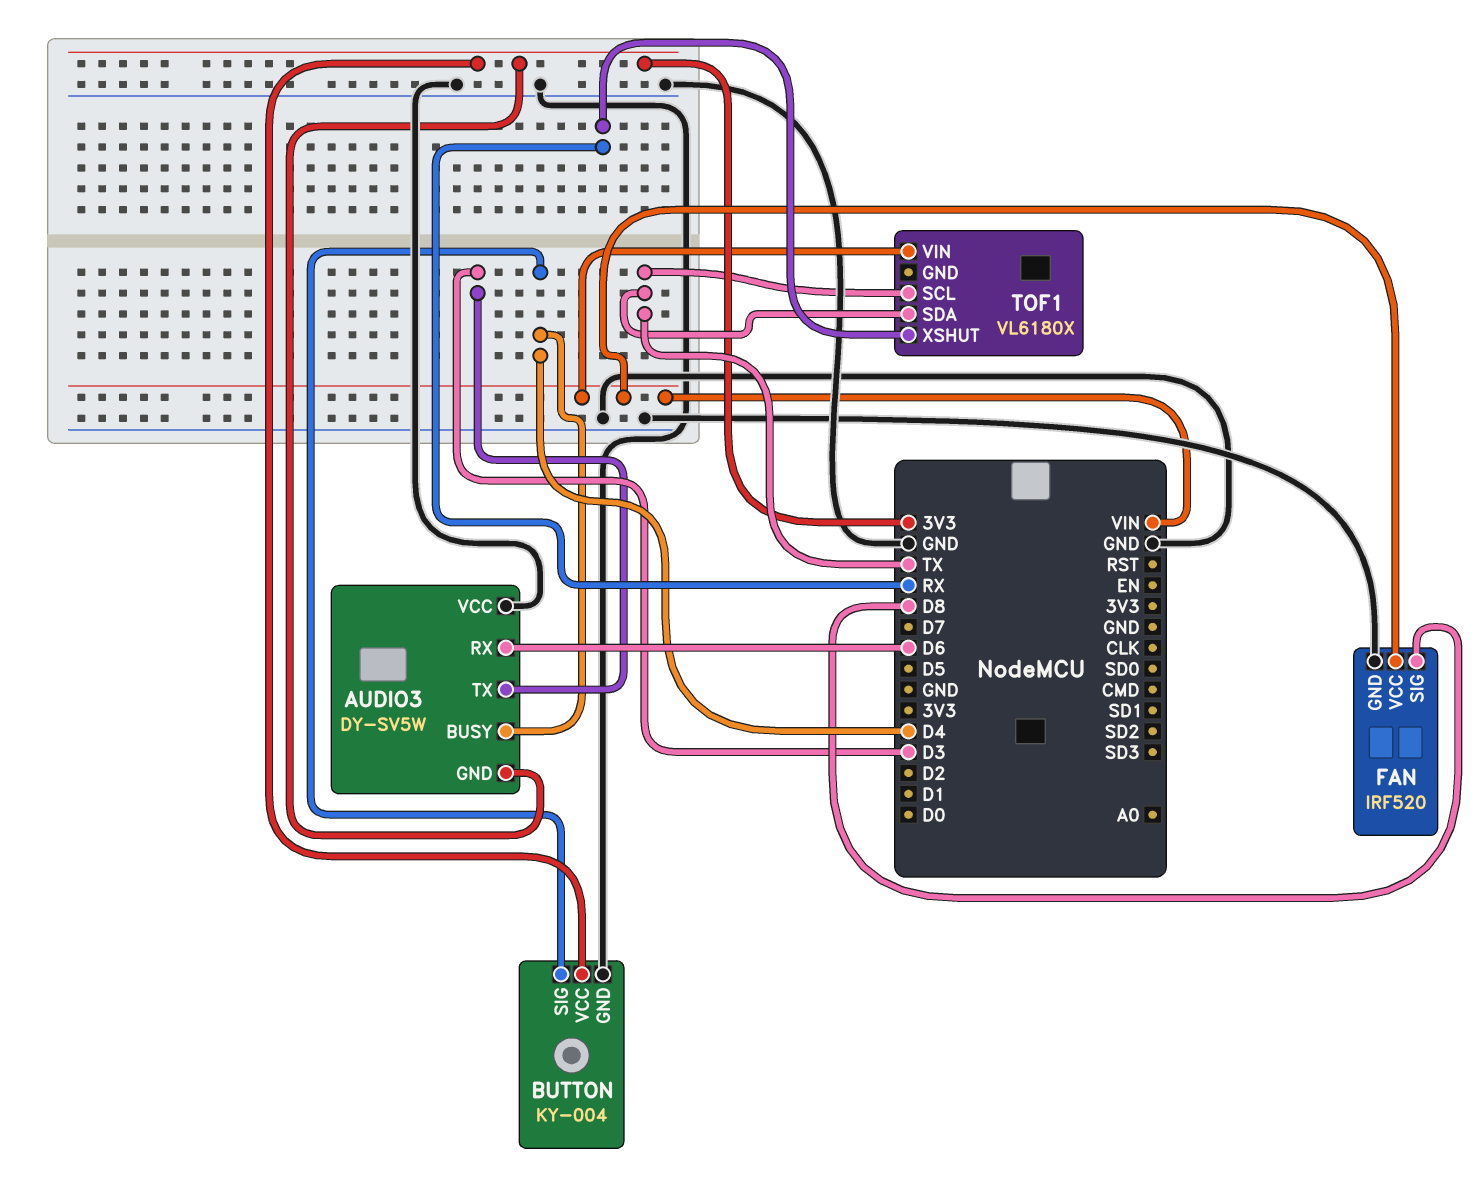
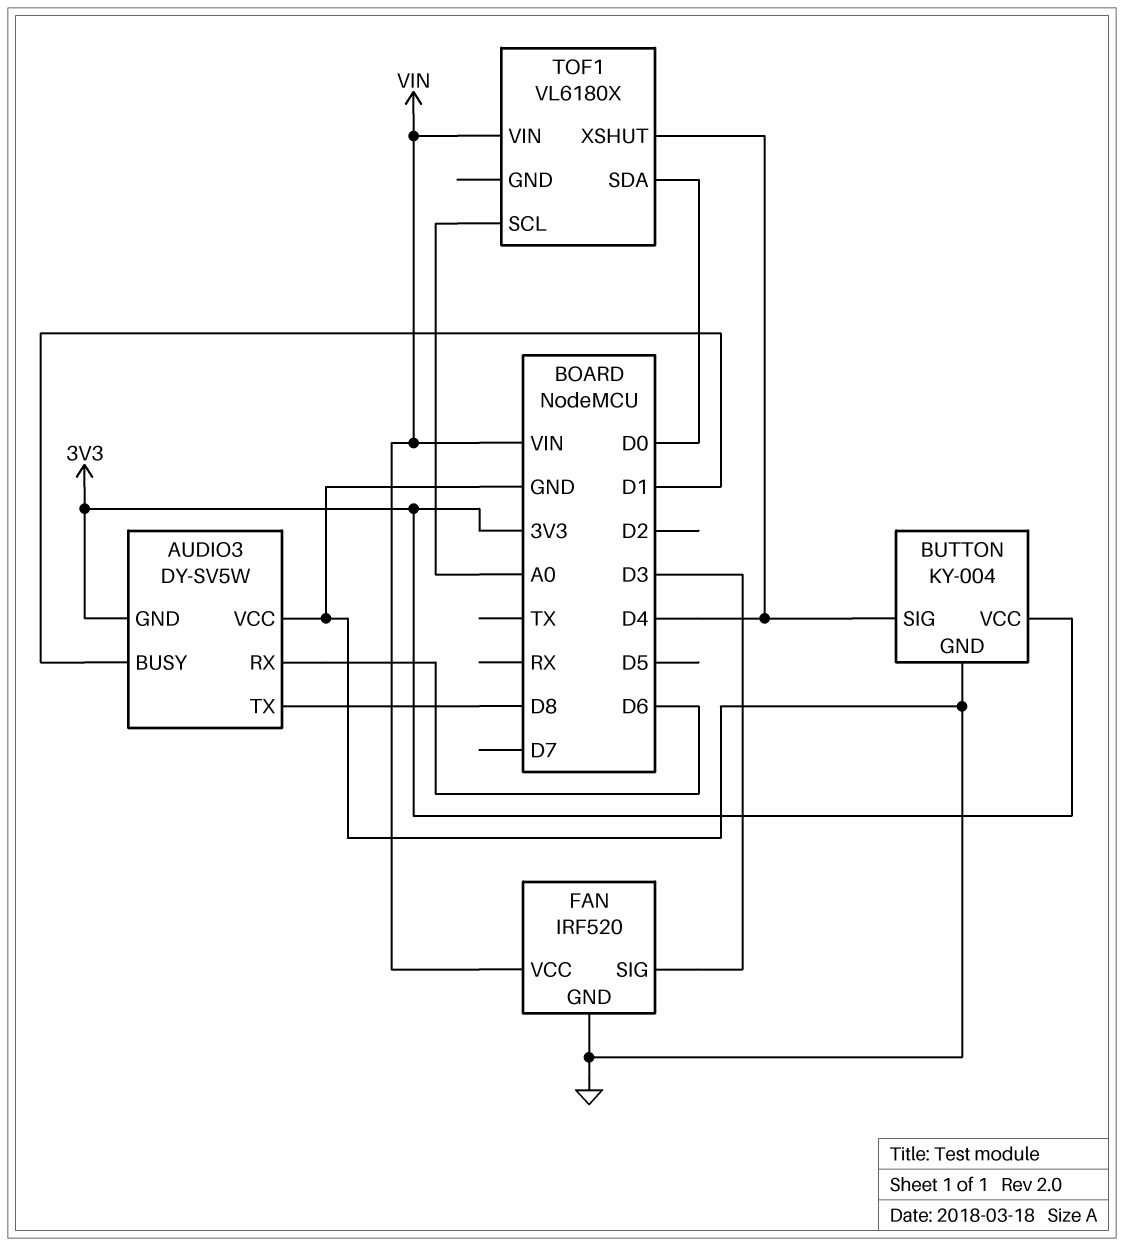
AUDIO3 pin BUSY: D4 -> D1
AUDIO3 pin TX: D3 -> D8
FAN pin SIG: D8 -> D3
TOF1 pin SCL: TX -> A0
TOF1 pin SDA: TX -> D0
TOF1 pin XSHUT: RX -> D4

